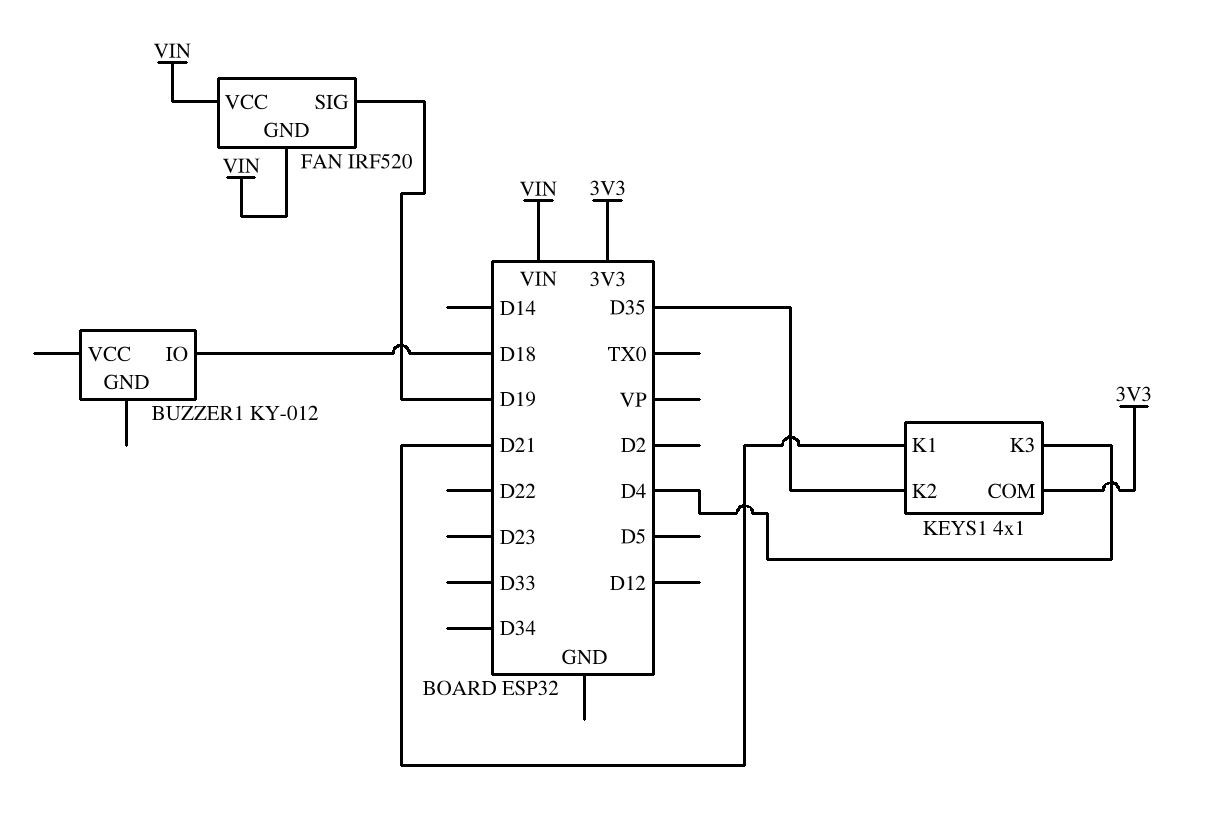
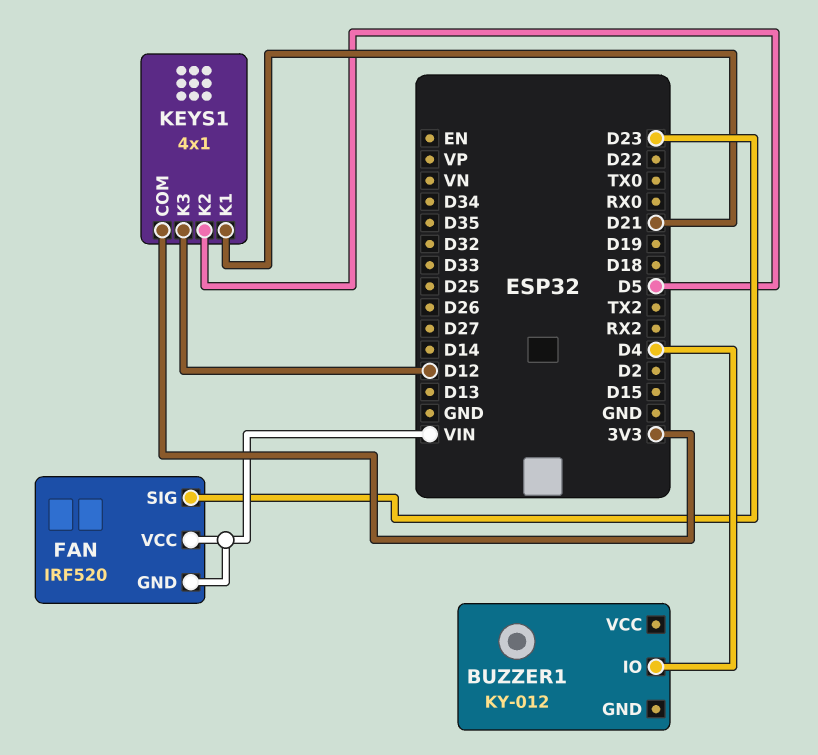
BUZZER1 pin IO: D18 -> D4
FAN pin SIG: D19 -> D23
KEYS1 pin K2: D35 -> D5
KEYS1 pin K3: D4 -> D12

